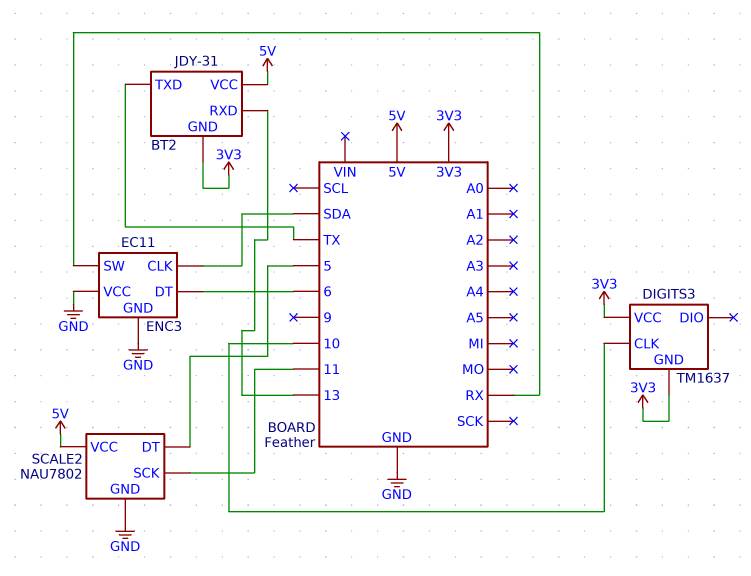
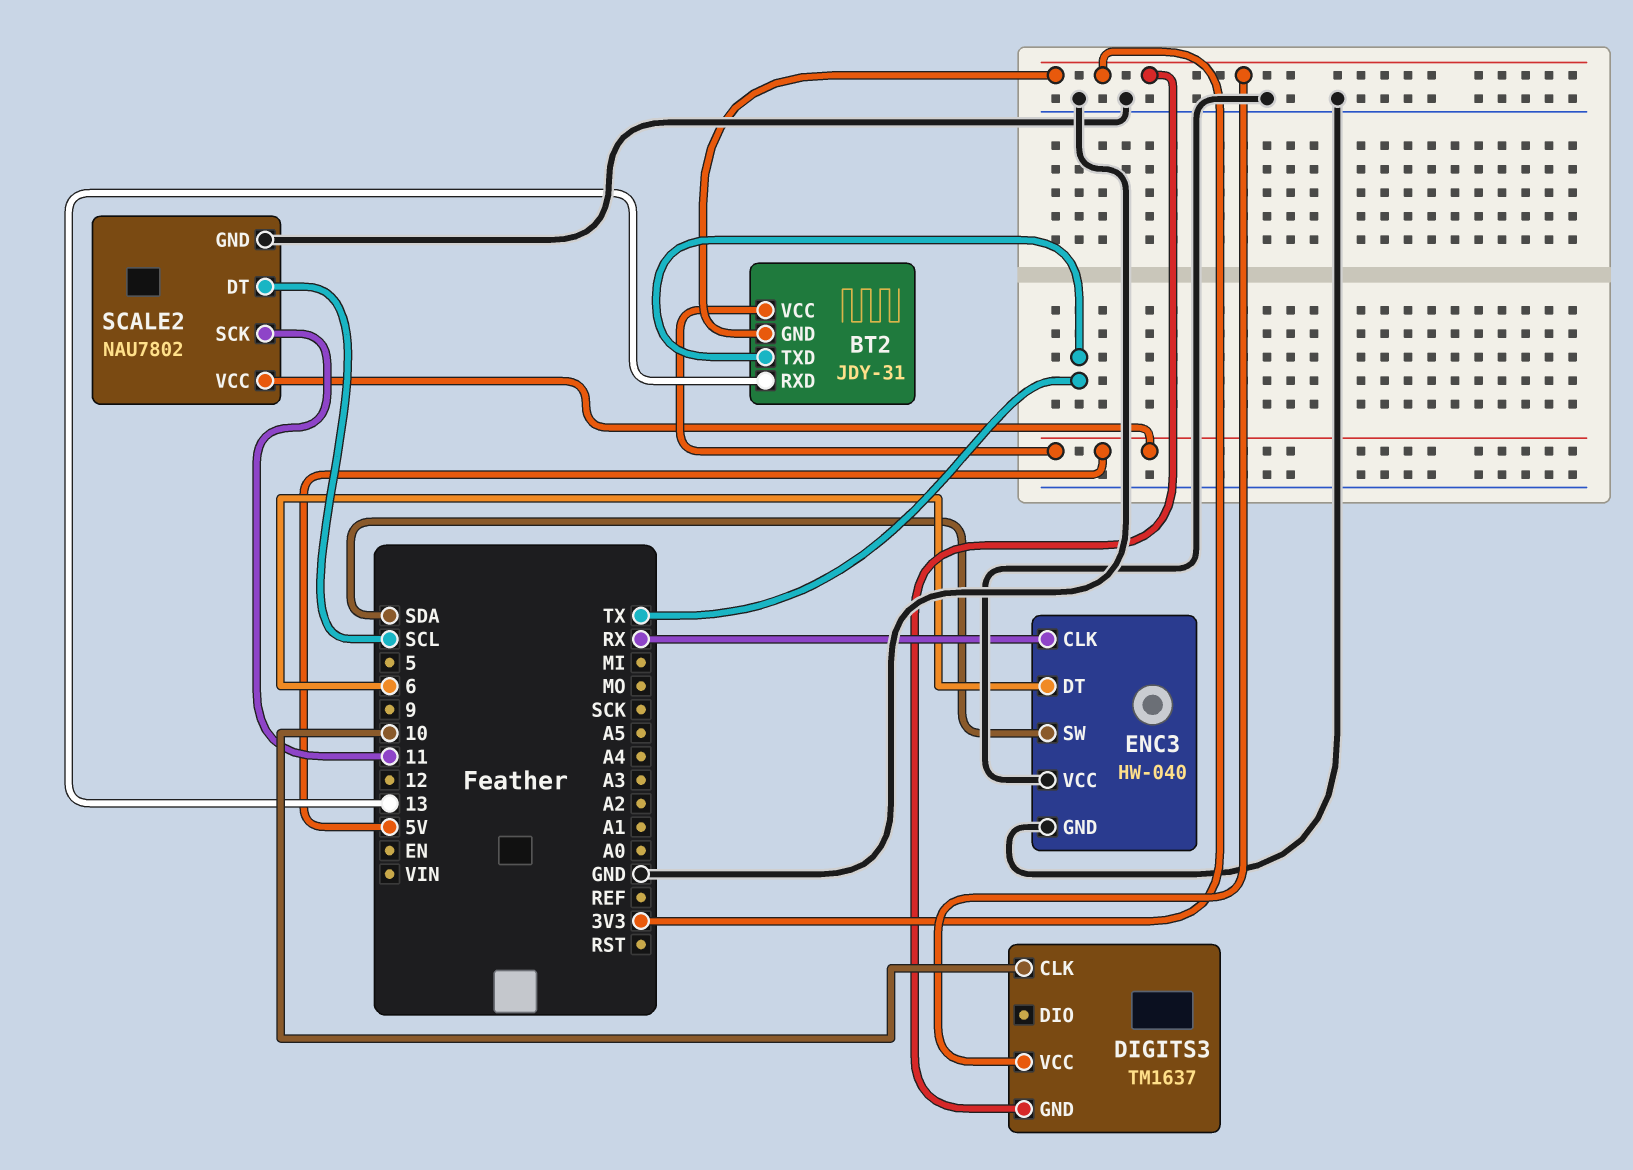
ENC3: EC11 -> HW-040
ENC3 pin CLK: SDA -> RX
ENC3 pin SW: RX -> SDA
SCALE2 pin DT: 5 -> SCL

